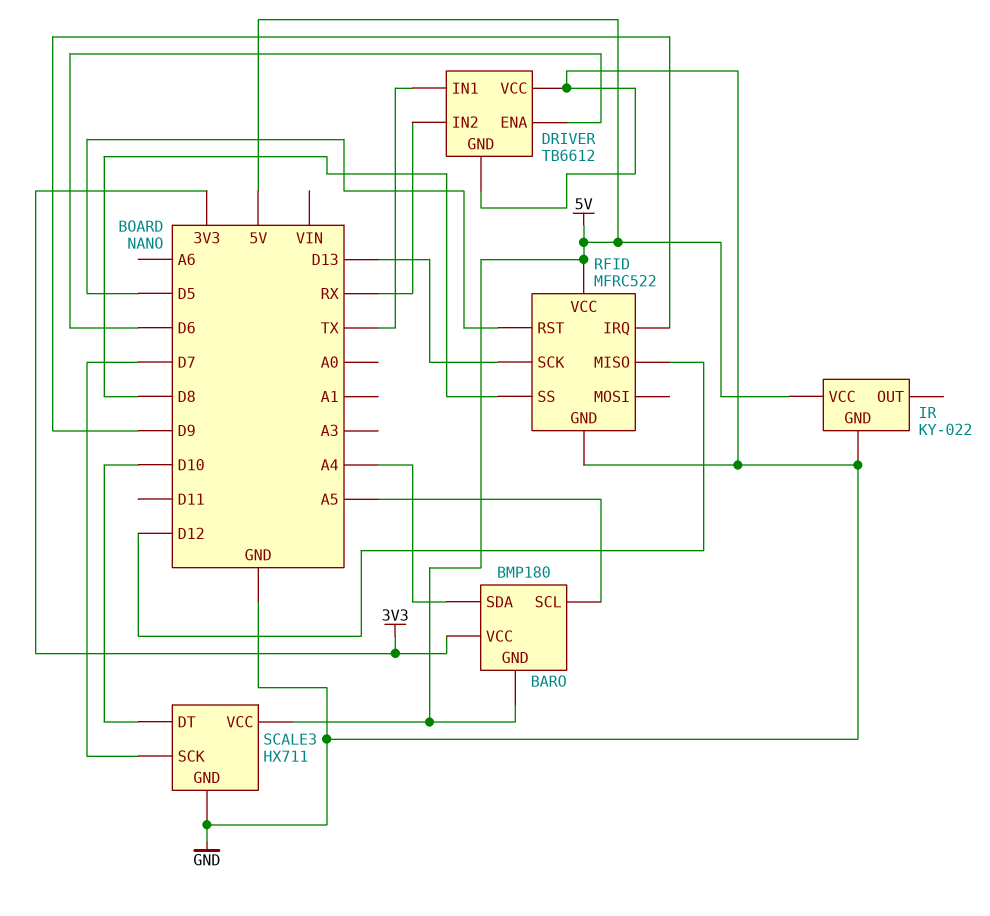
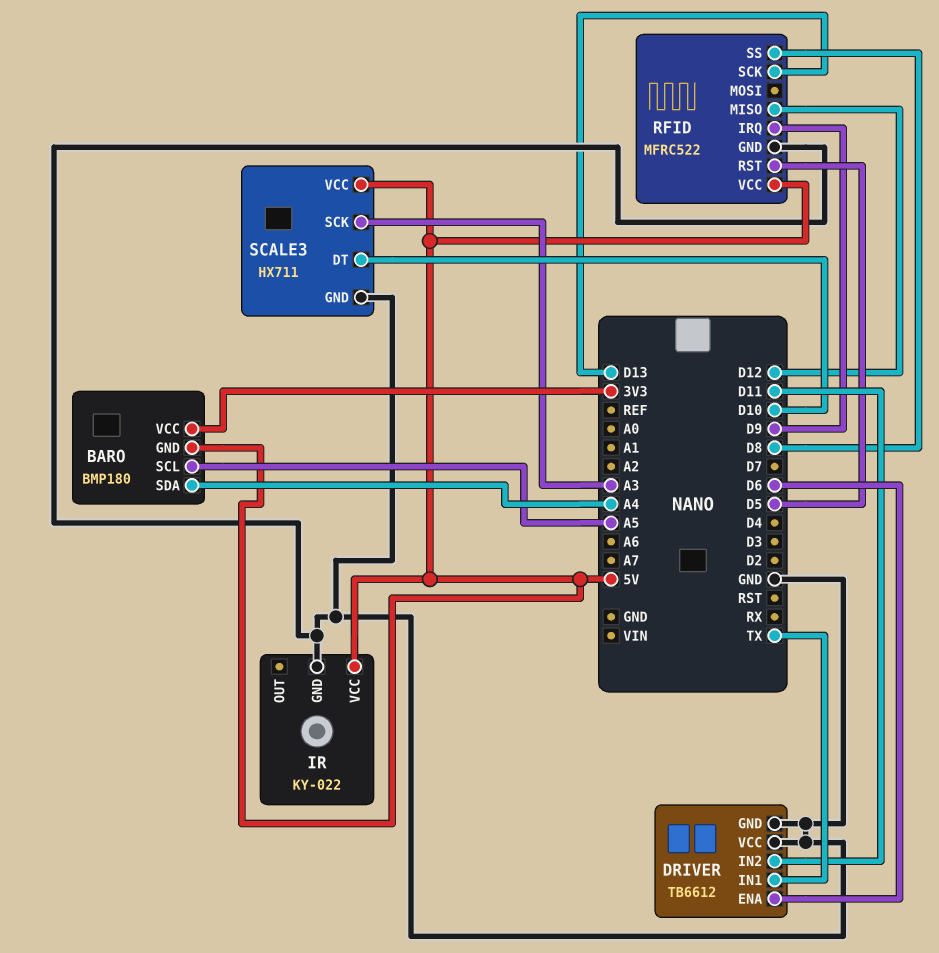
DRIVER pin IN2: RX -> D11
SCALE3 pin SCK: D7 -> A3

